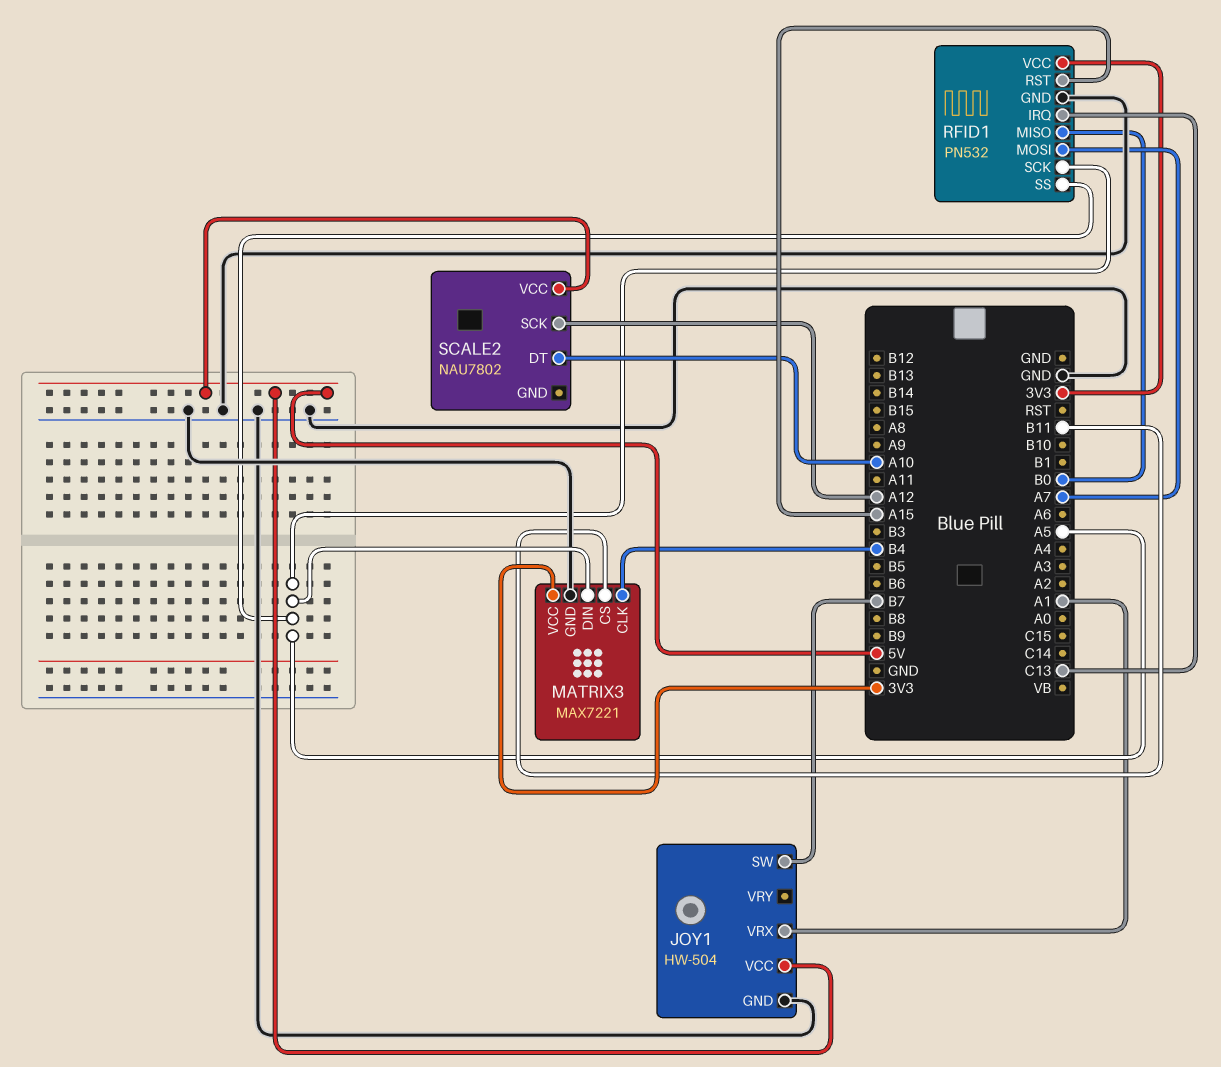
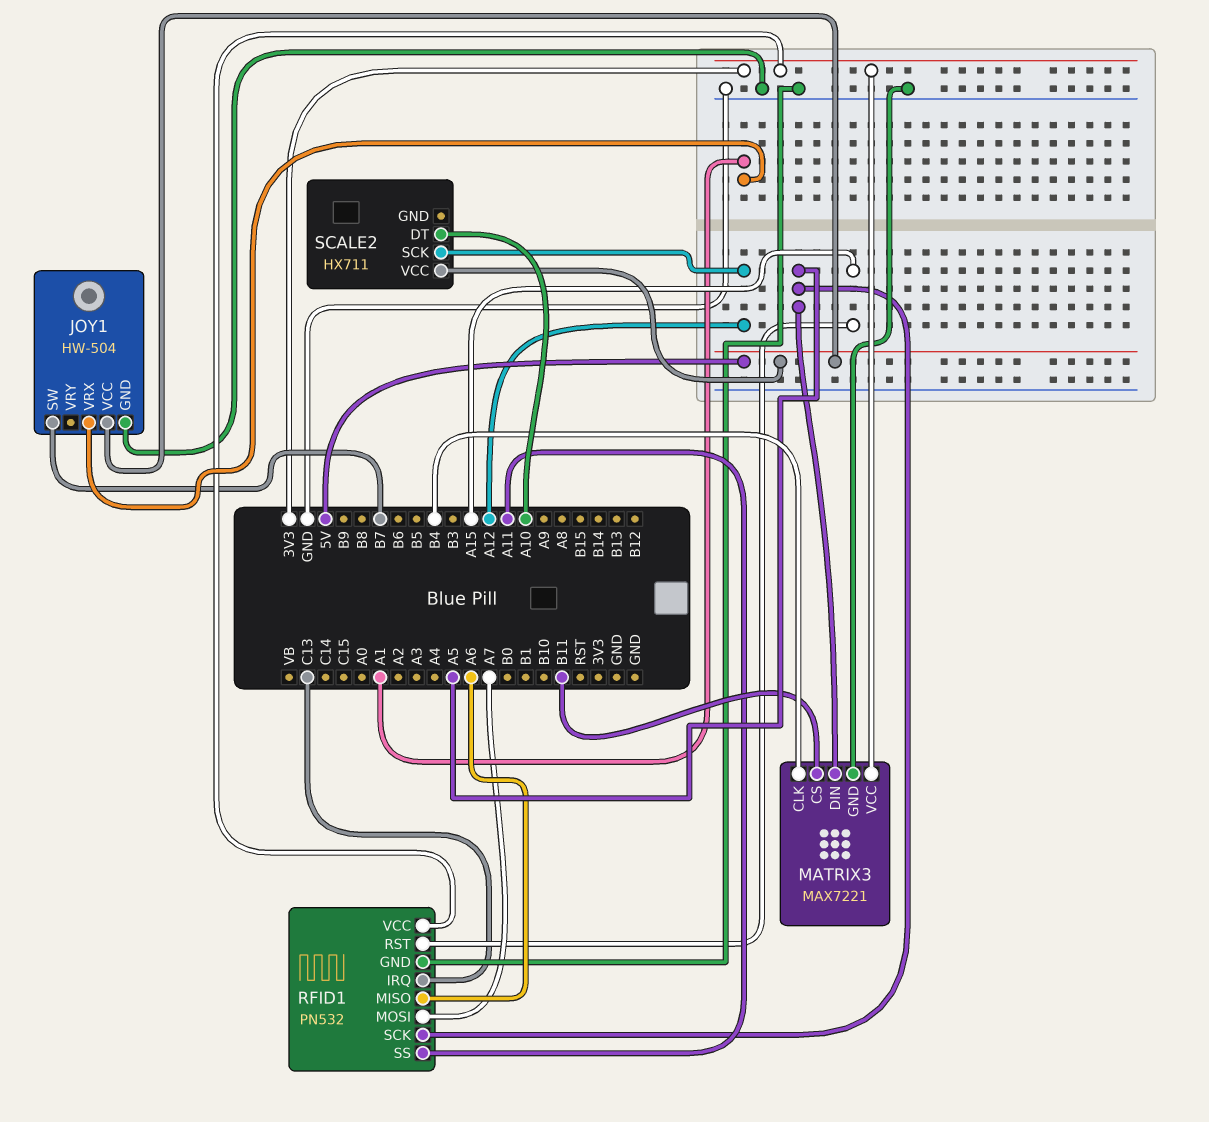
RFID1 pin MISO: B0 -> A6
RFID1 pin SS: A5 -> A11
SCALE2: NAU7802 -> HX711

